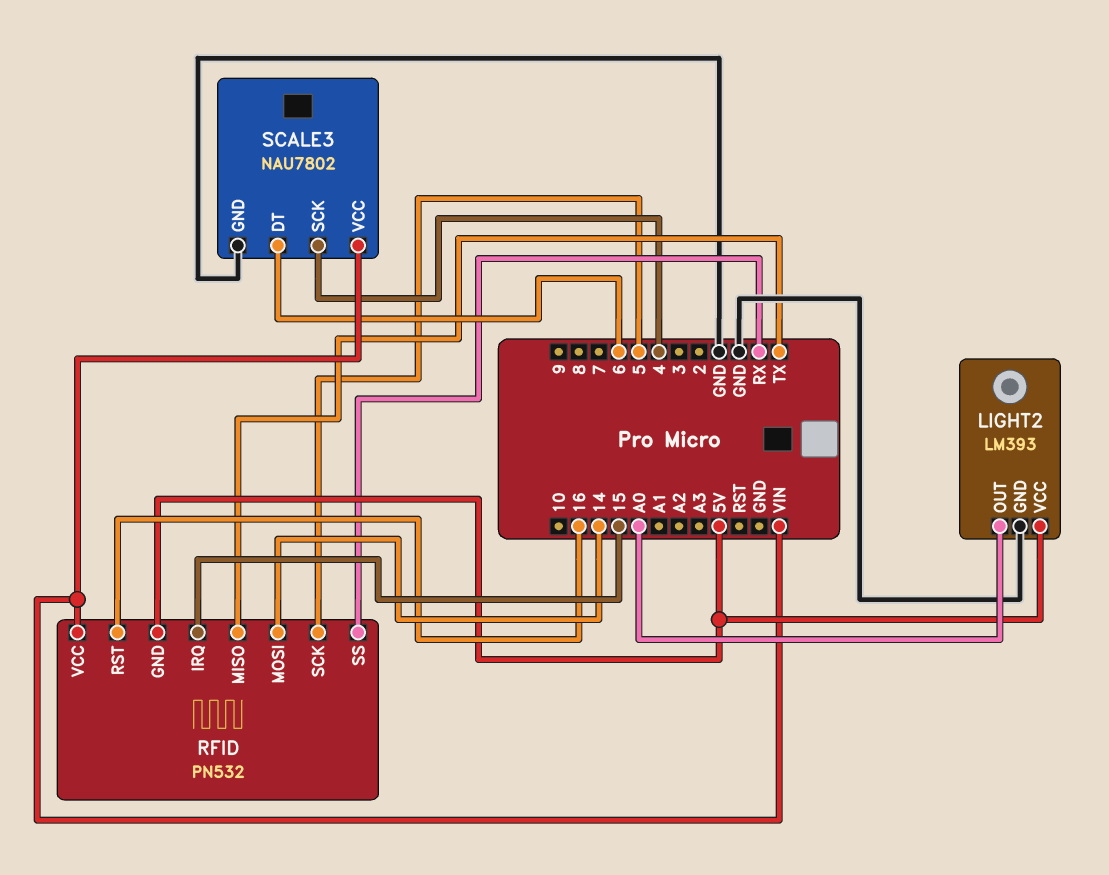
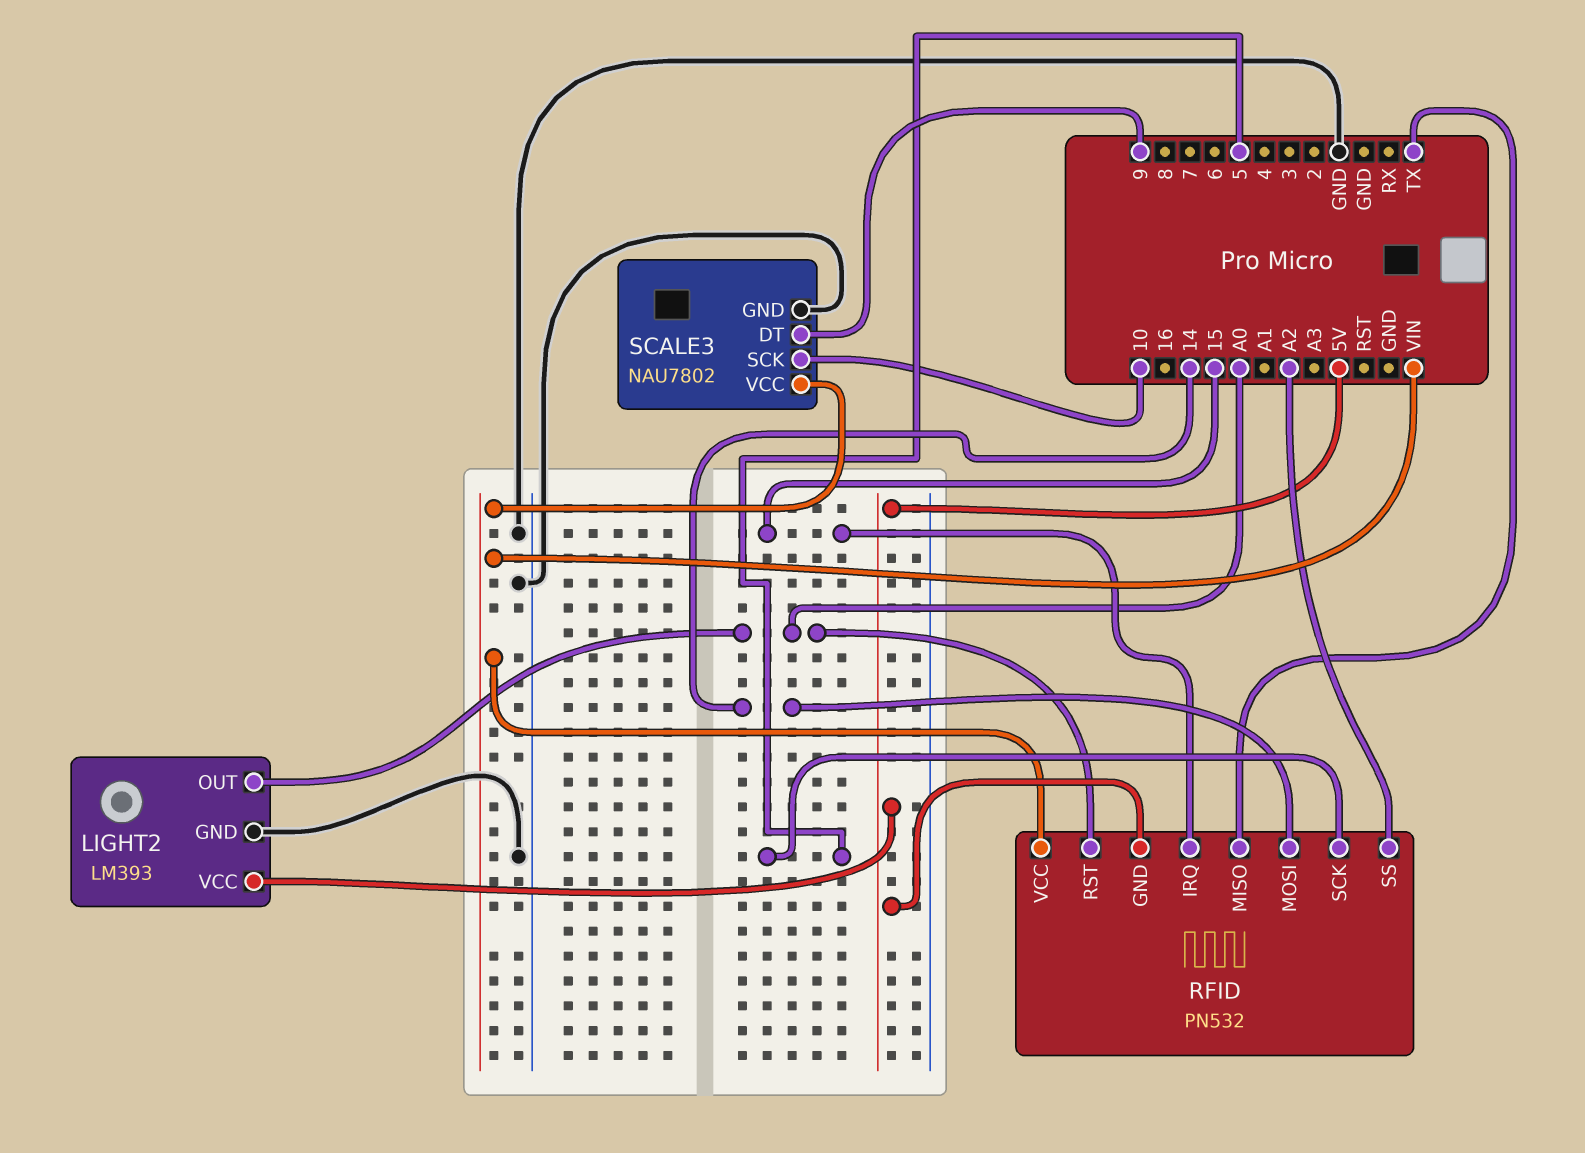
RFID pin RST: 16 -> A0
RFID pin SS: RX -> A2
SCALE3 pin DT: 6 -> 9
SCALE3 pin SCK: 4 -> 10

